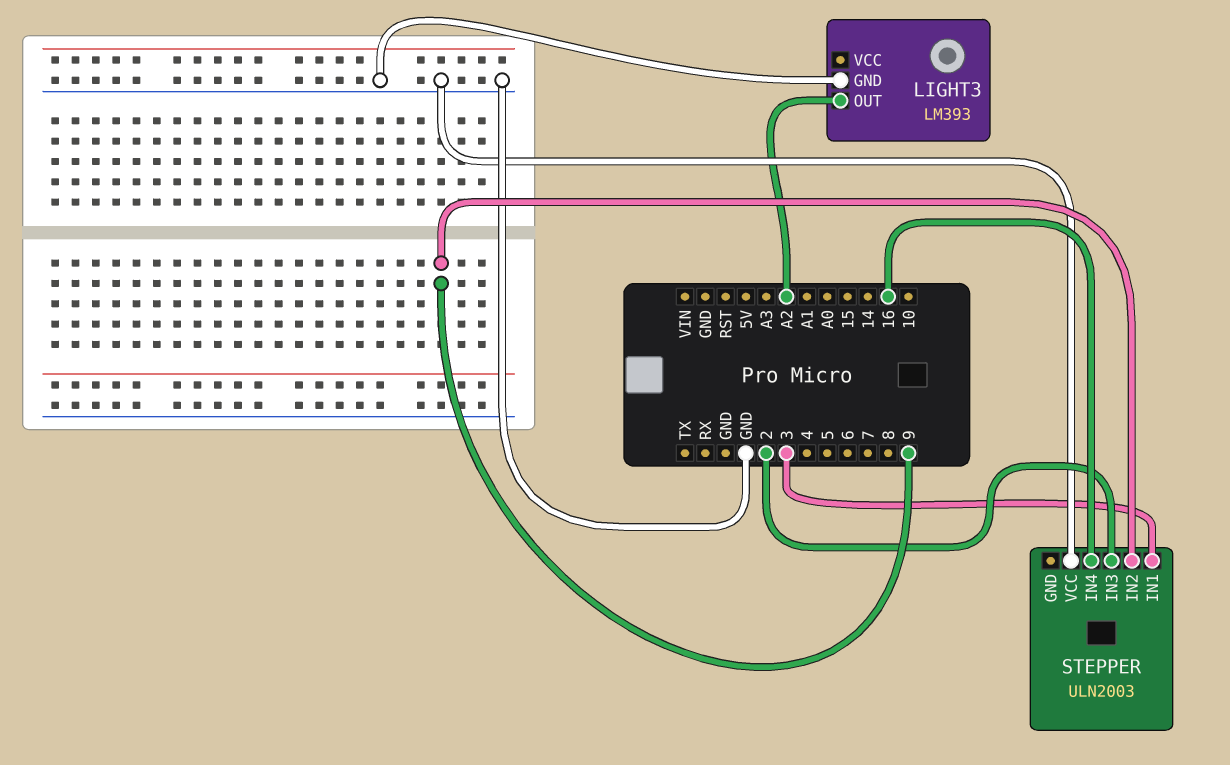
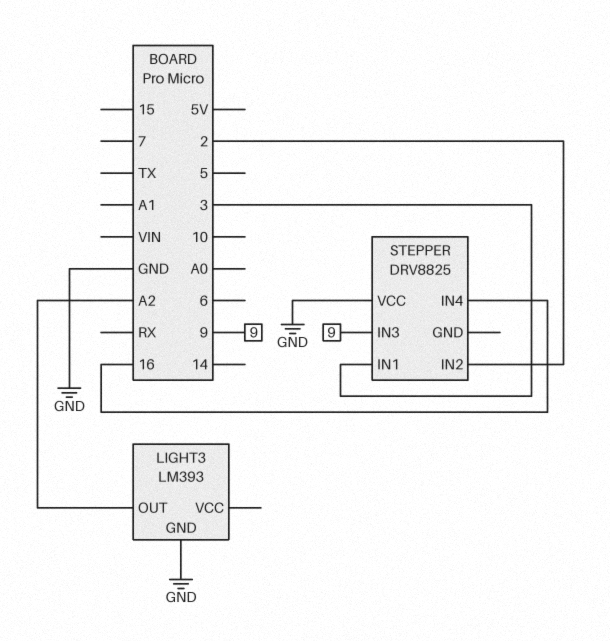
STEPPER: ULN2003 -> DRV8825
STEPPER pin IN2: 9 -> 2
STEPPER pin IN3: 2 -> 9

